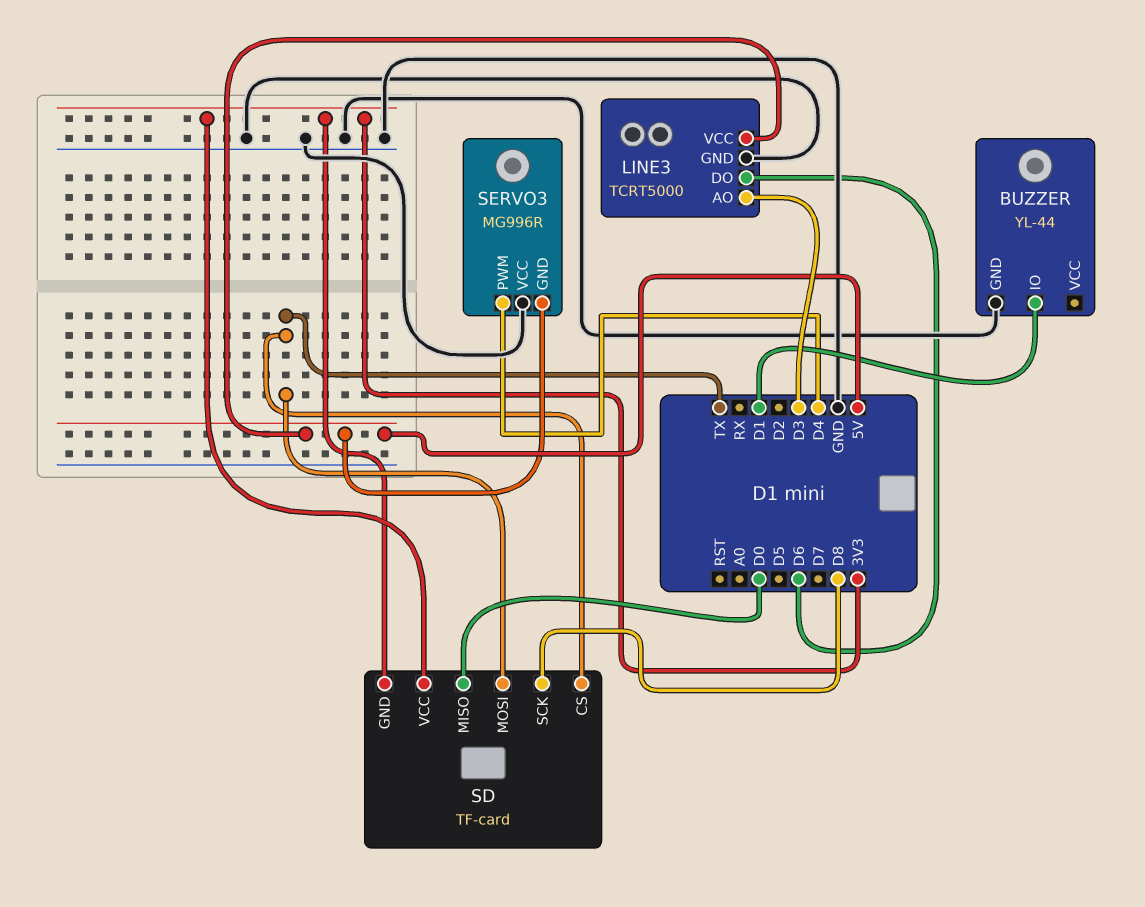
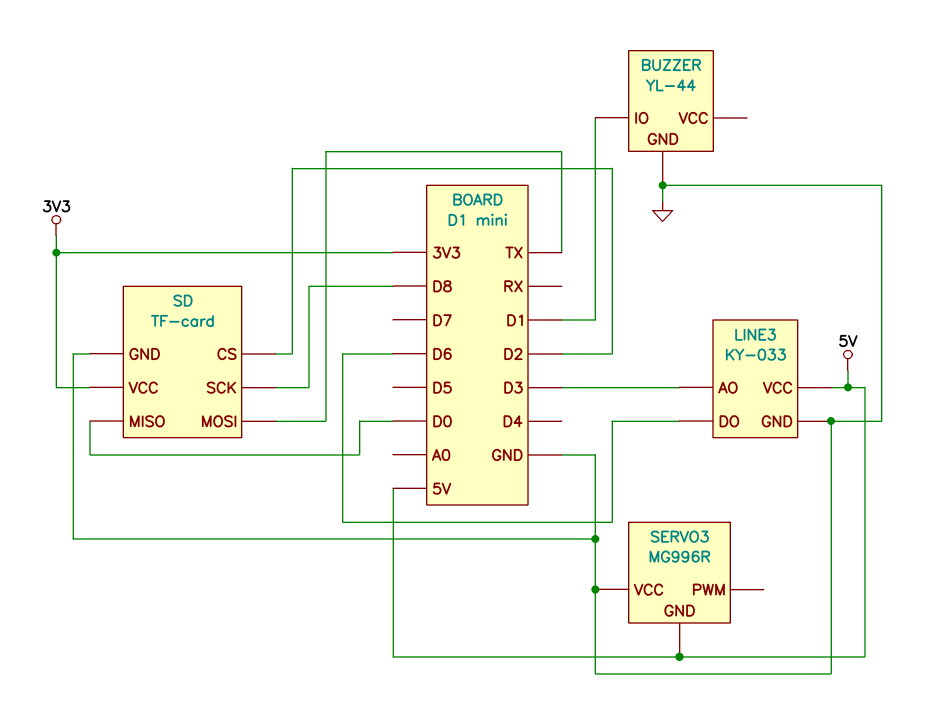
LINE3: TCRT5000 -> KY-033
SD pin CS: TX -> D2
SD pin GND: 3V3 -> GND
SERVO3 pin PWM: D4 -> none

